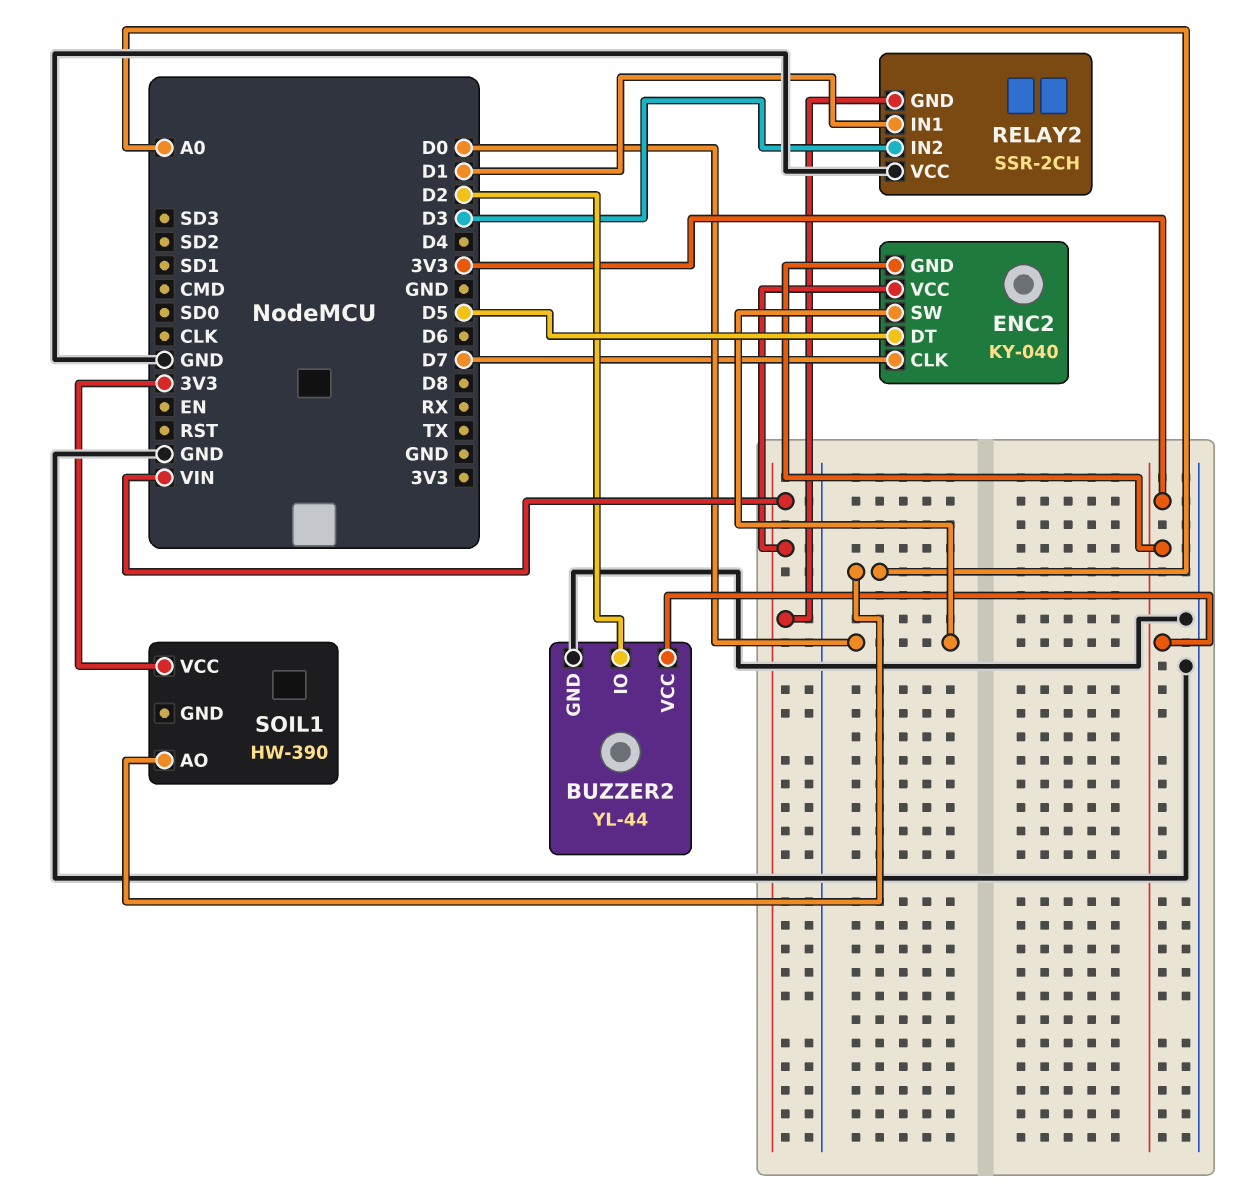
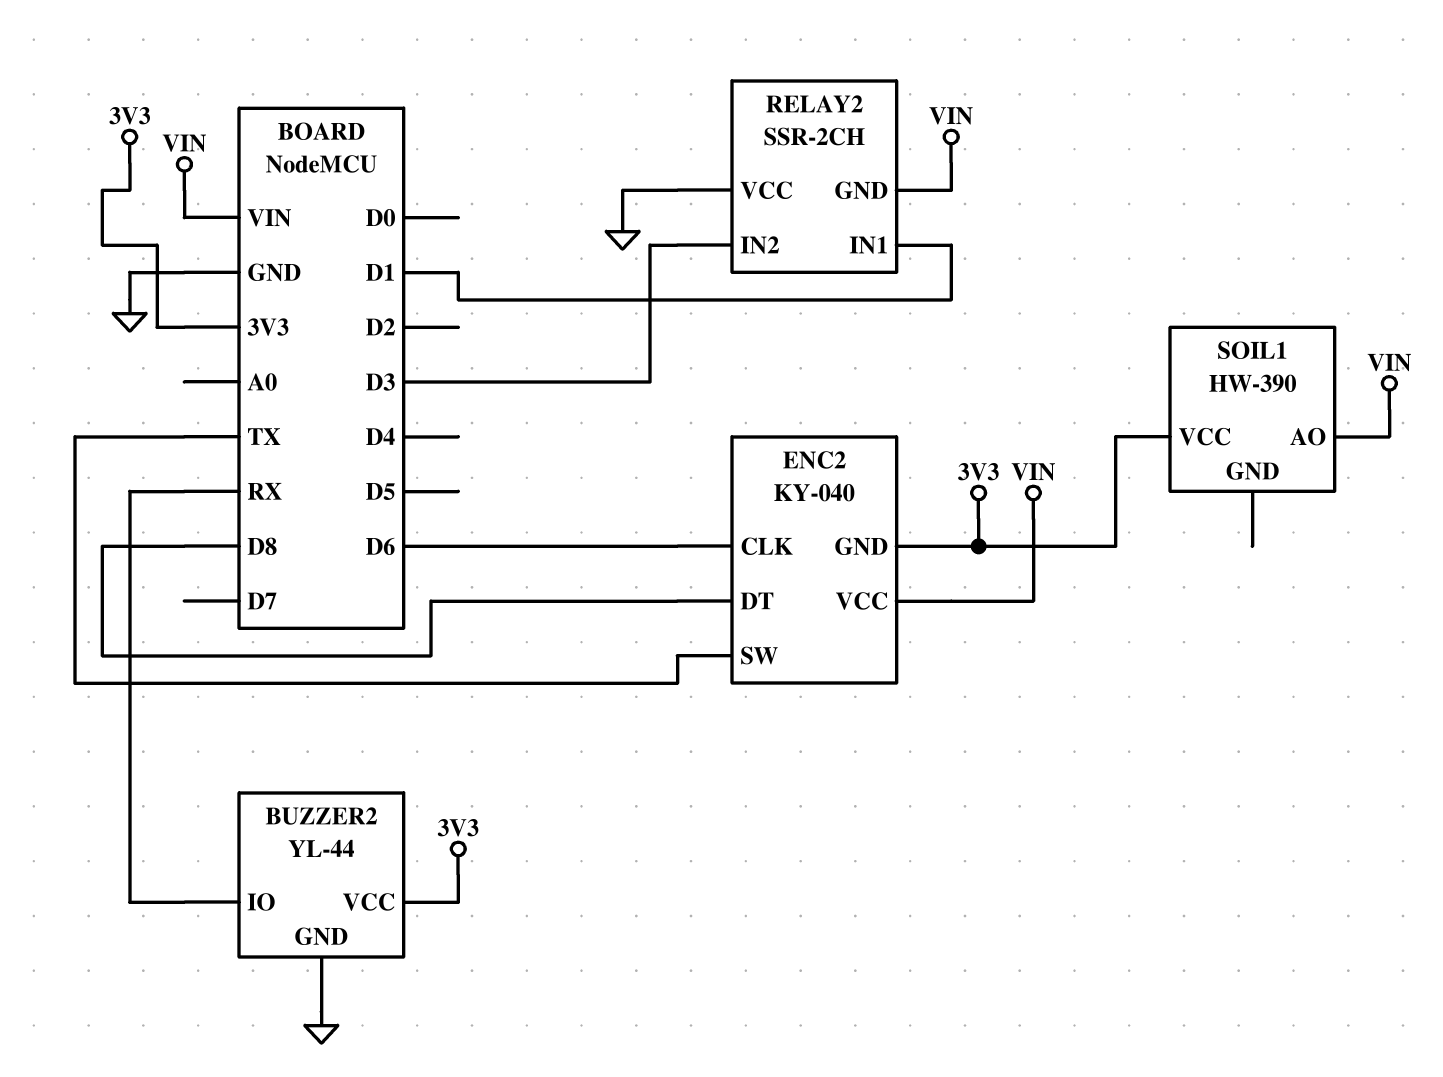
BUZZER2 pin IO: D2 -> RX
ENC2 pin CLK: D7 -> D6
ENC2 pin DT: D5 -> D8
ENC2 pin SW: D0 -> TX
SOIL1 pin AO: A0 -> VIN

